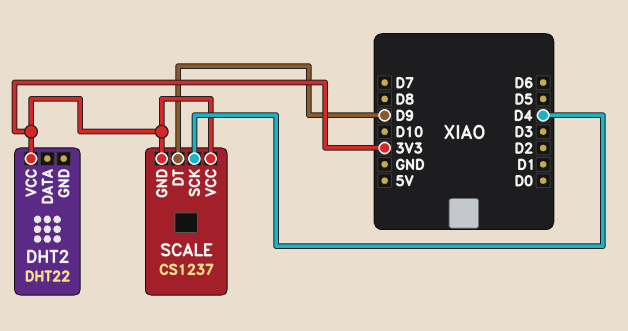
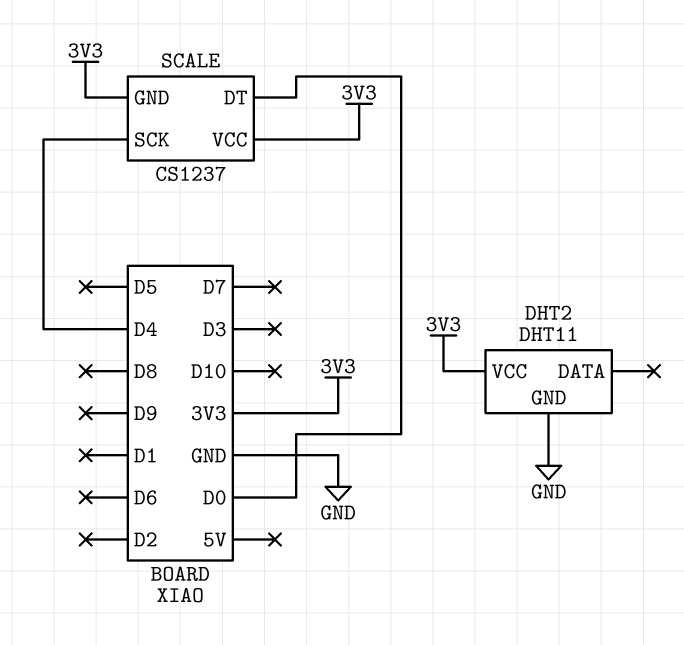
DHT2: DHT22 -> DHT11
DHT2 pin GND: none -> GND
SCALE pin DT: D9 -> D0

